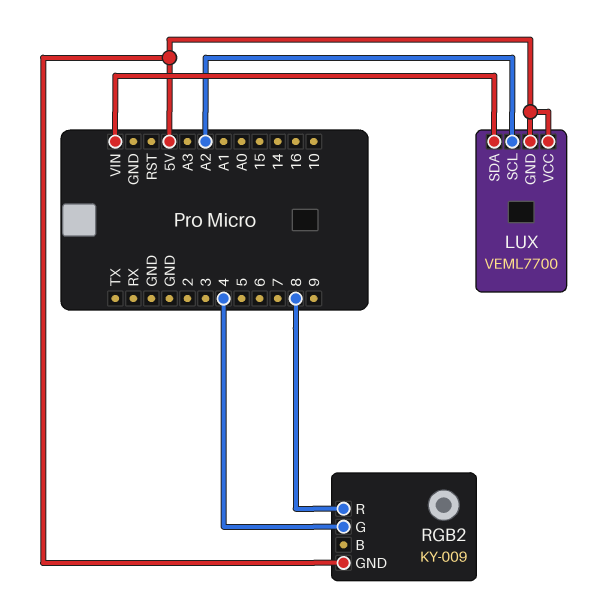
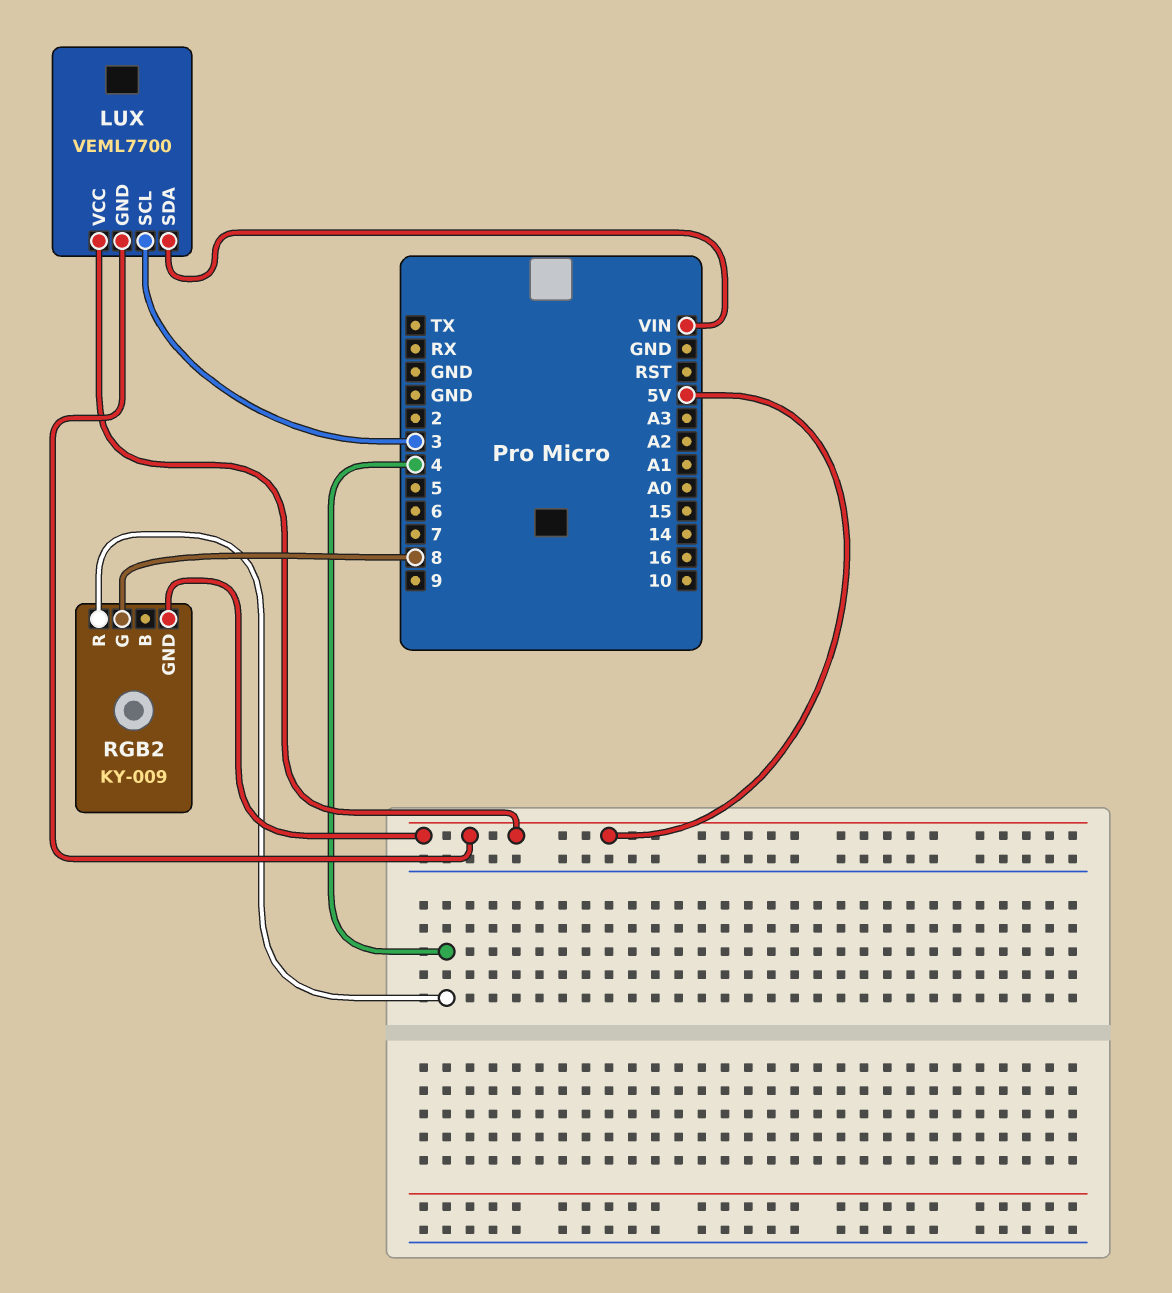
LUX pin SCL: A2 -> 3
RGB2 pin G: 4 -> 8
RGB2 pin R: 8 -> 4

